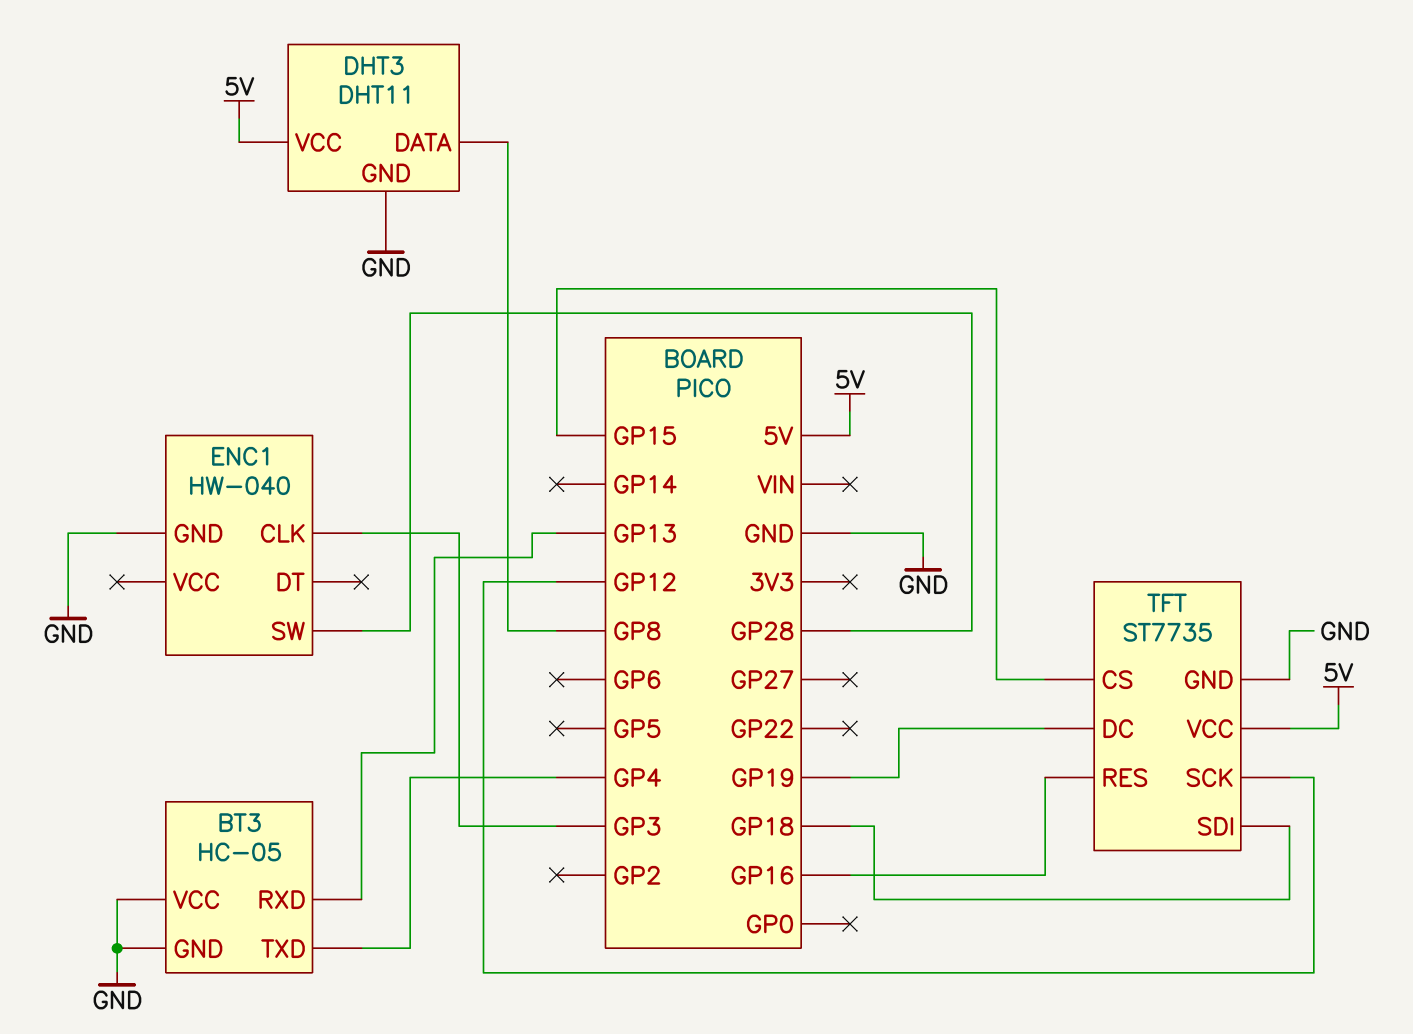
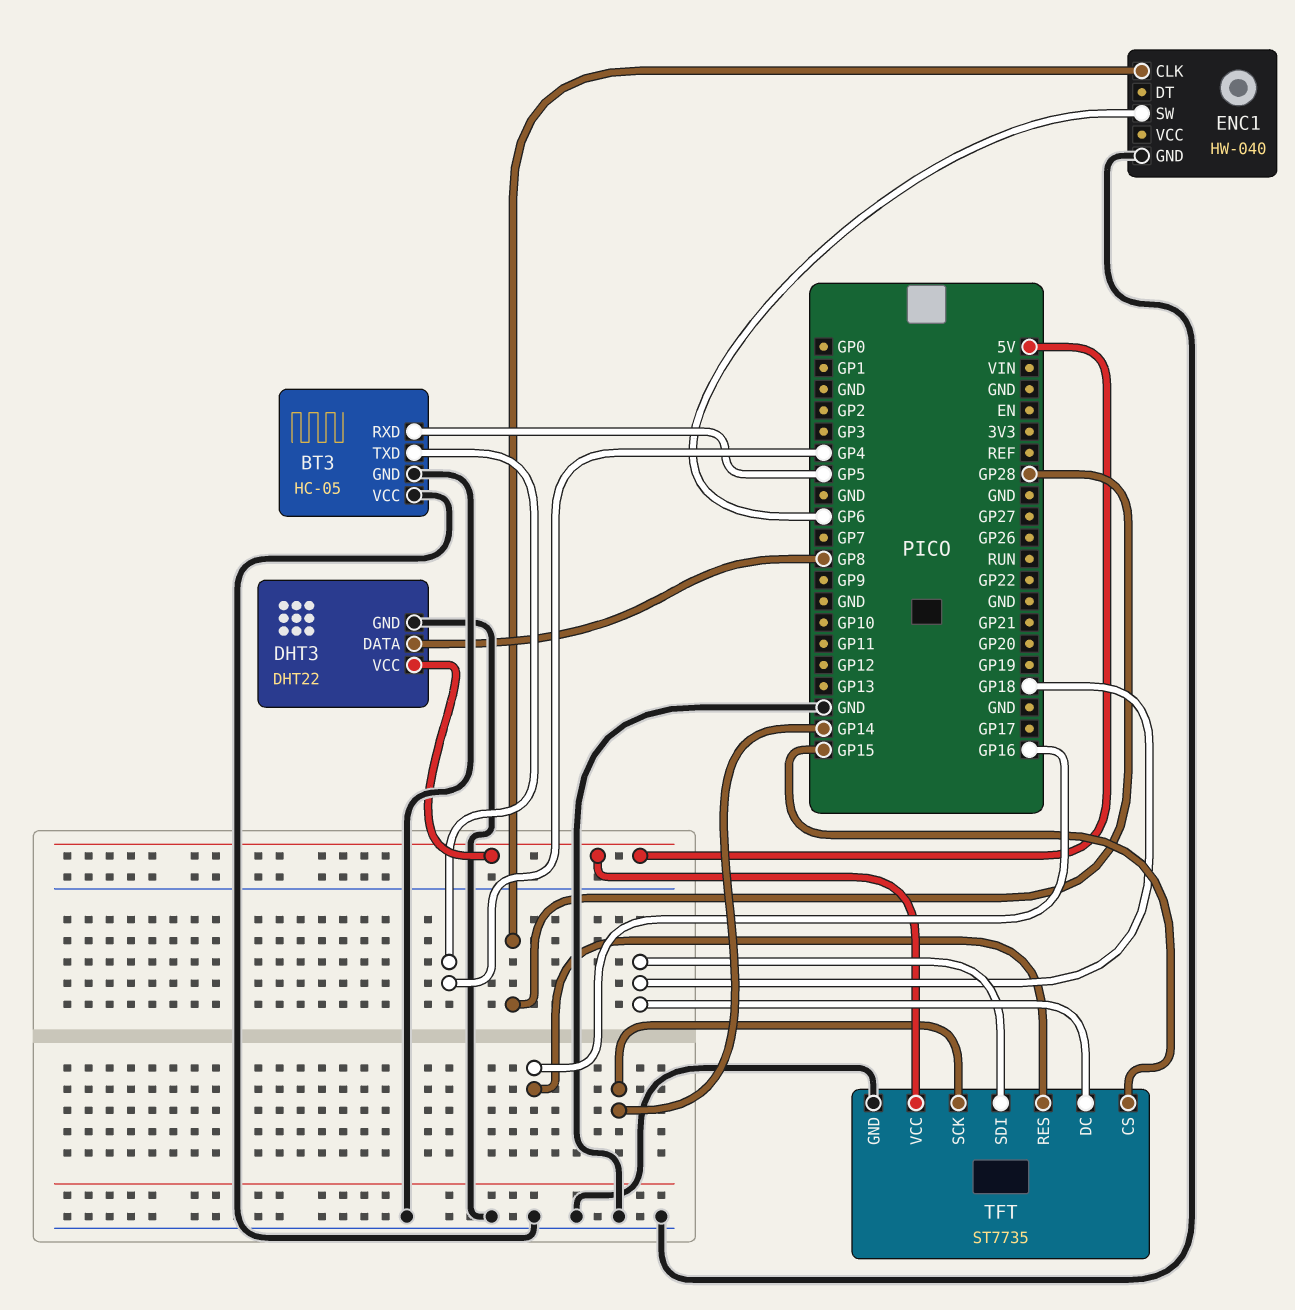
BT3 pin RXD: GP13 -> GP5
DHT3: DHT11 -> DHT22
ENC1 pin CLK: GP3 -> GP28
ENC1 pin SW: GP28 -> GP6
TFT pin DC: GP19 -> GP18
TFT pin SCK: GP12 -> GP14

